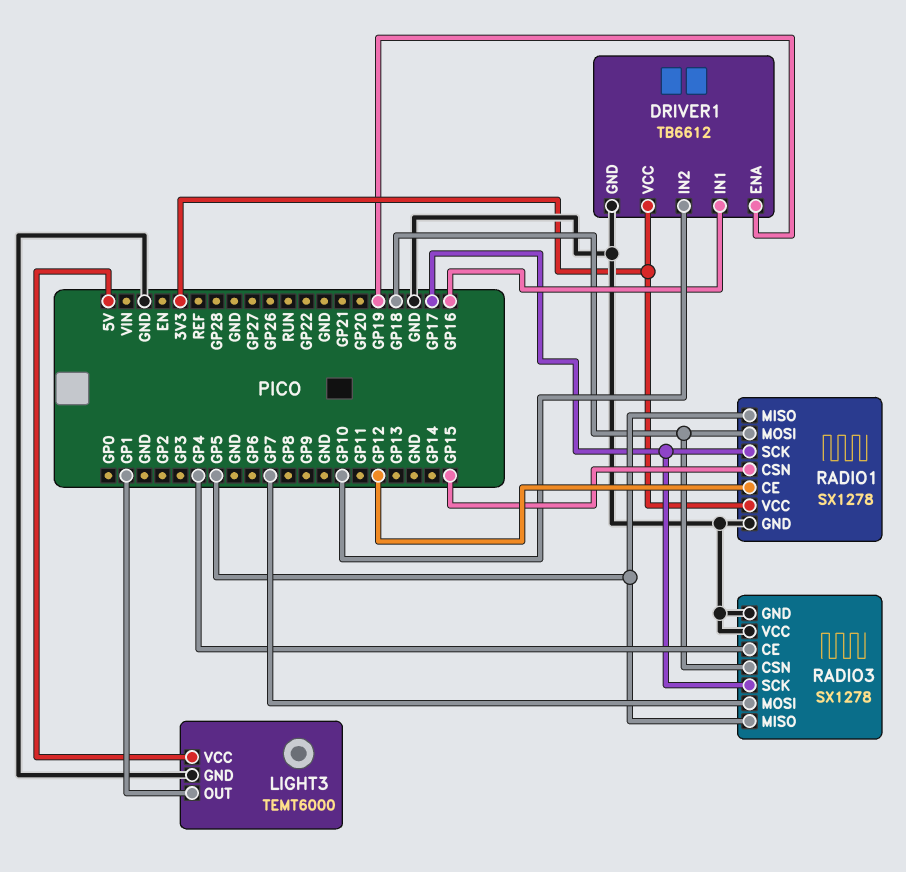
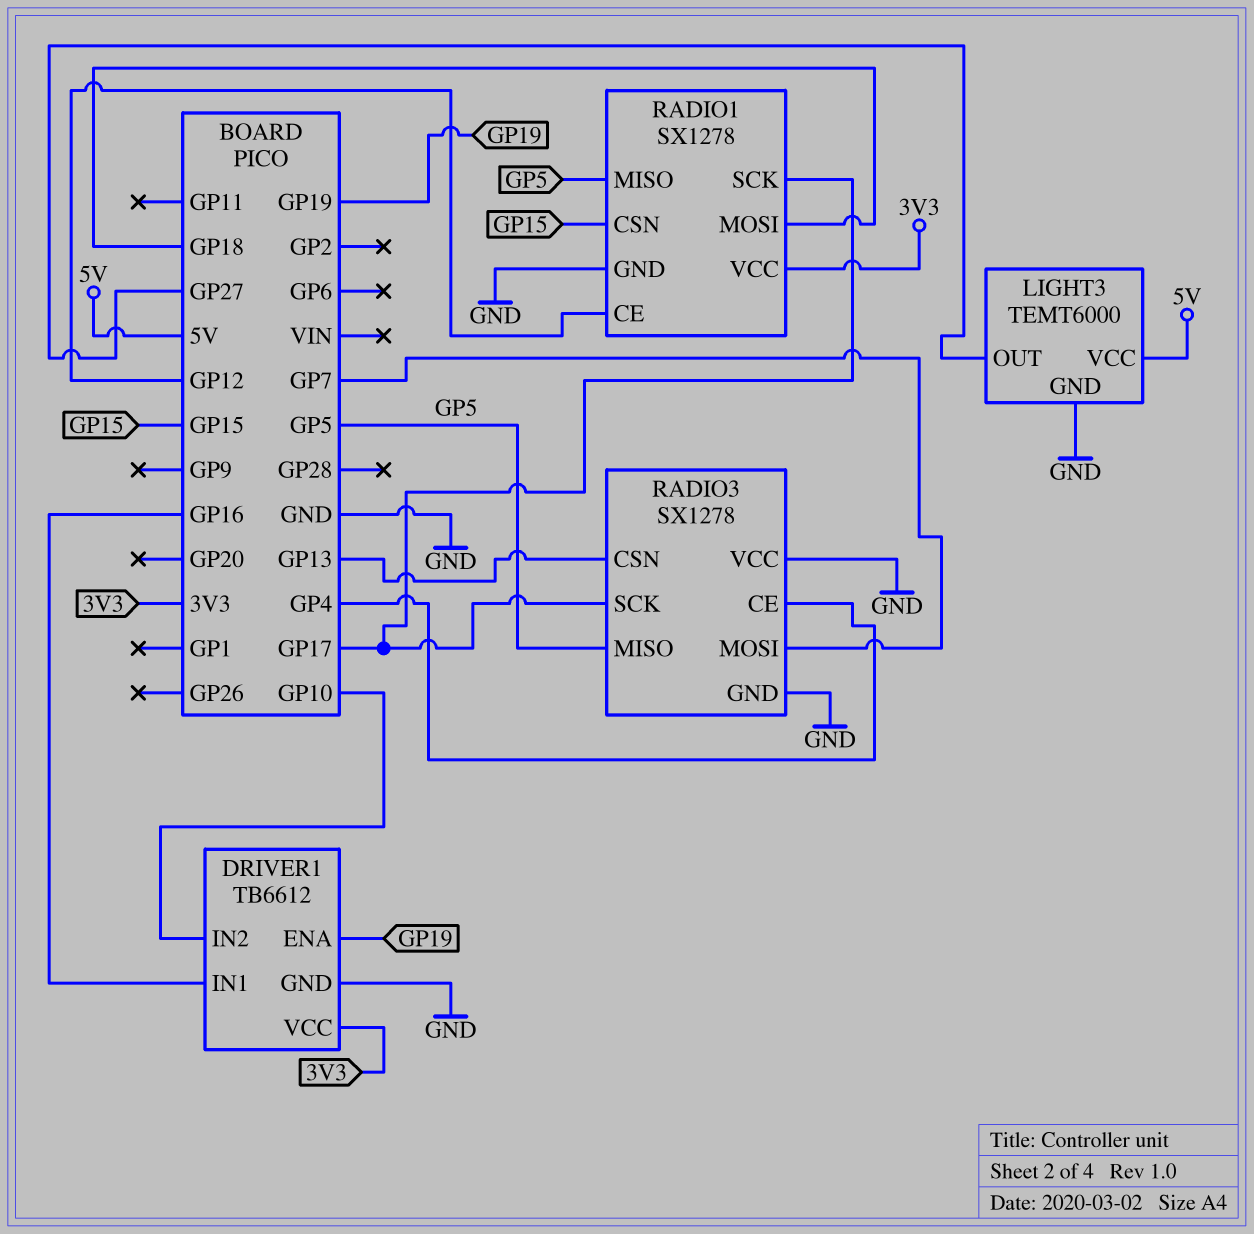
LIGHT3 pin OUT: GP1 -> GP27
RADIO3 pin CSN: GP18 -> GP13

